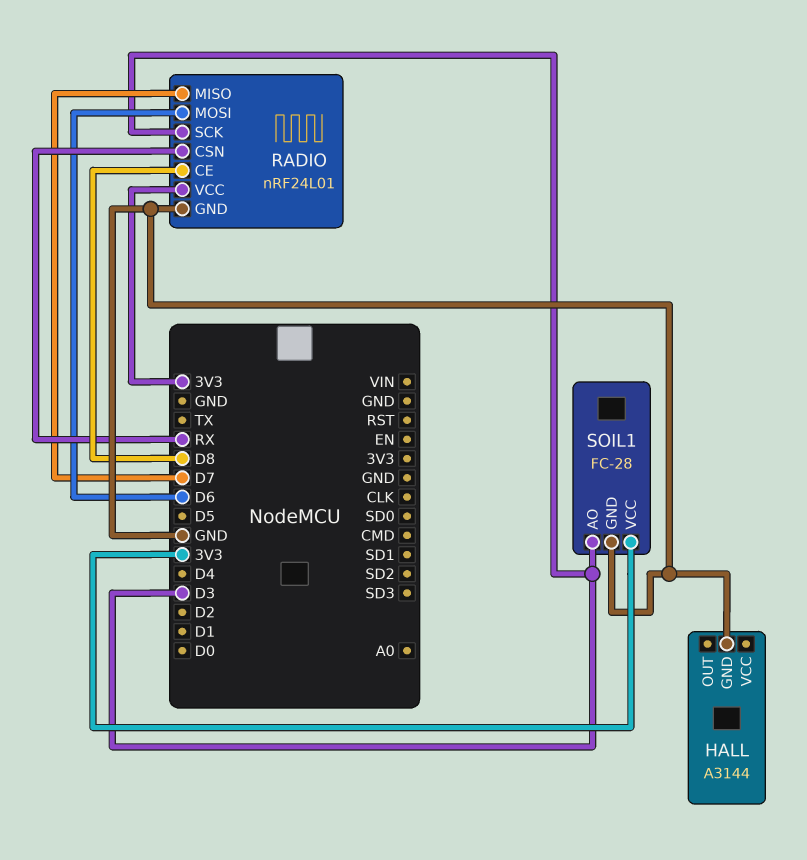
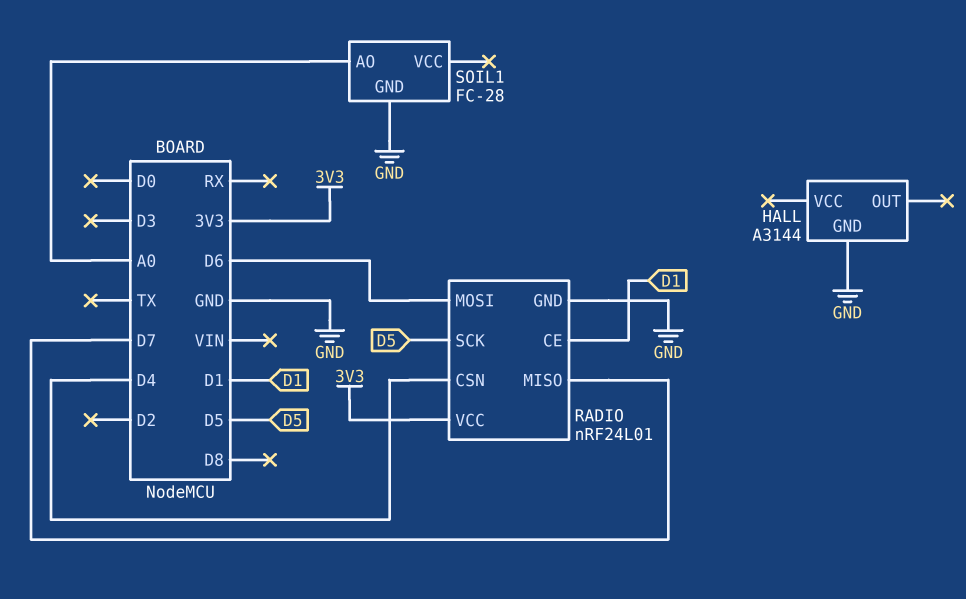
RADIO pin CE: D8 -> D1
RADIO pin CSN: RX -> D4
RADIO pin SCK: D3 -> D5
SOIL1 pin AO: D3 -> A0
SOIL1 pin VCC: 3V3 -> none

